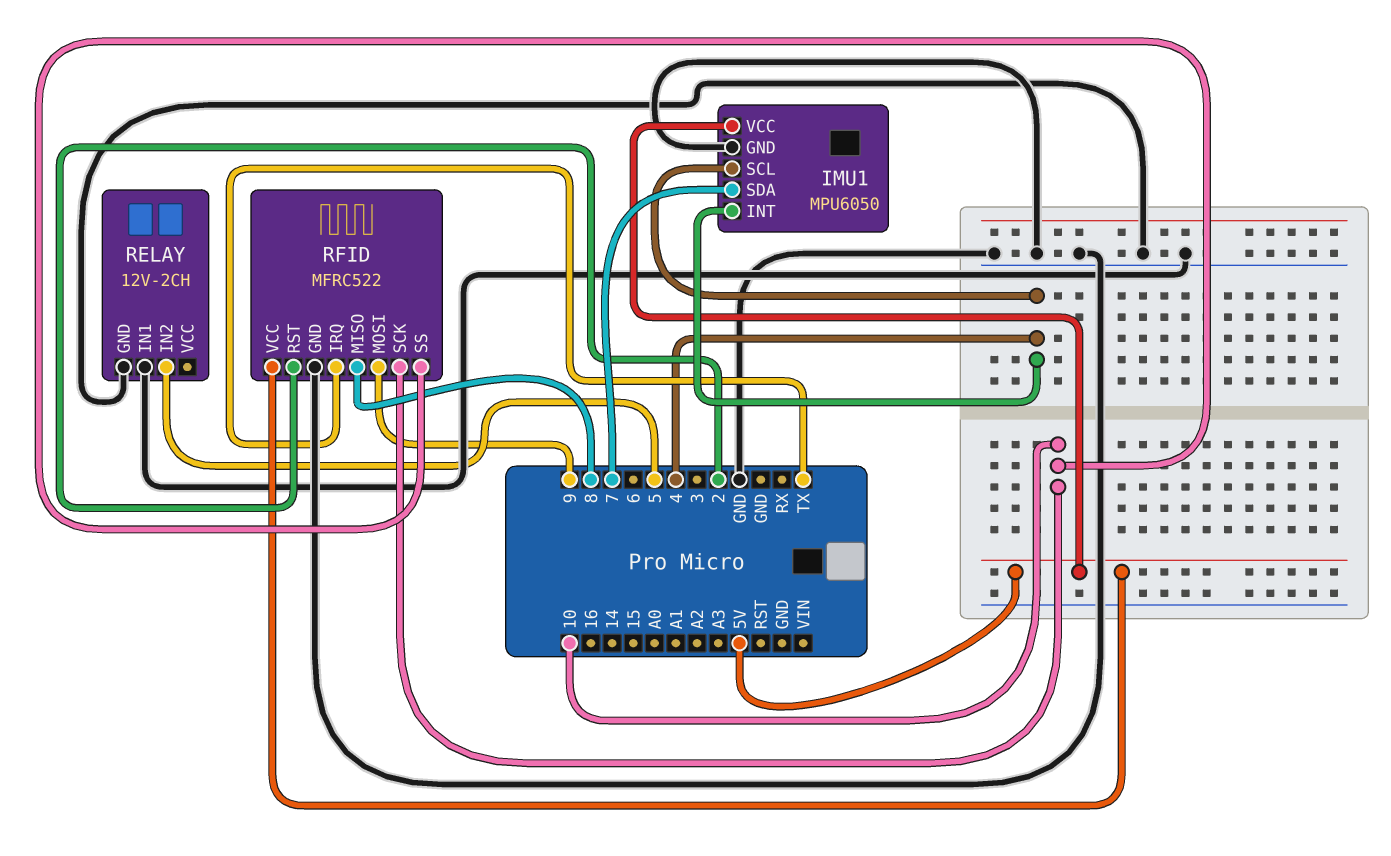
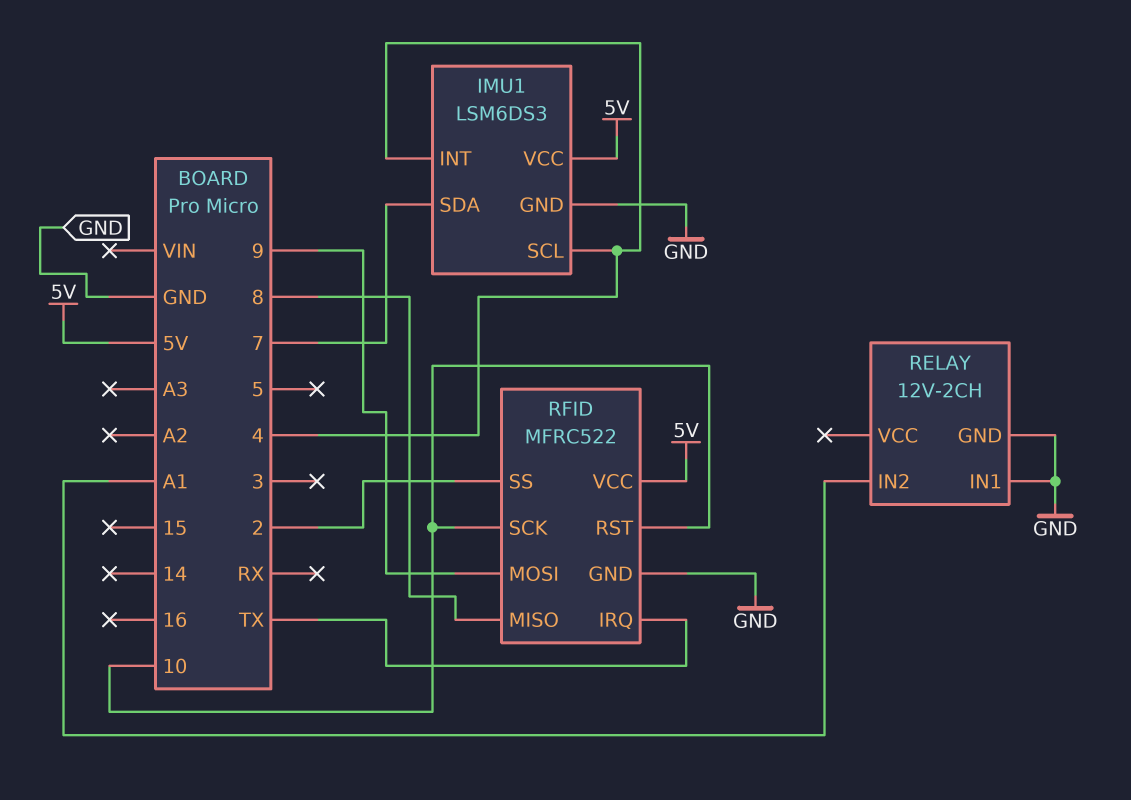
IMU1: MPU6050 -> LSM6DS3
RELAY pin IN2: 5 -> A1
RFID pin RST: 2 -> 10
RFID pin SS: 10 -> 2

